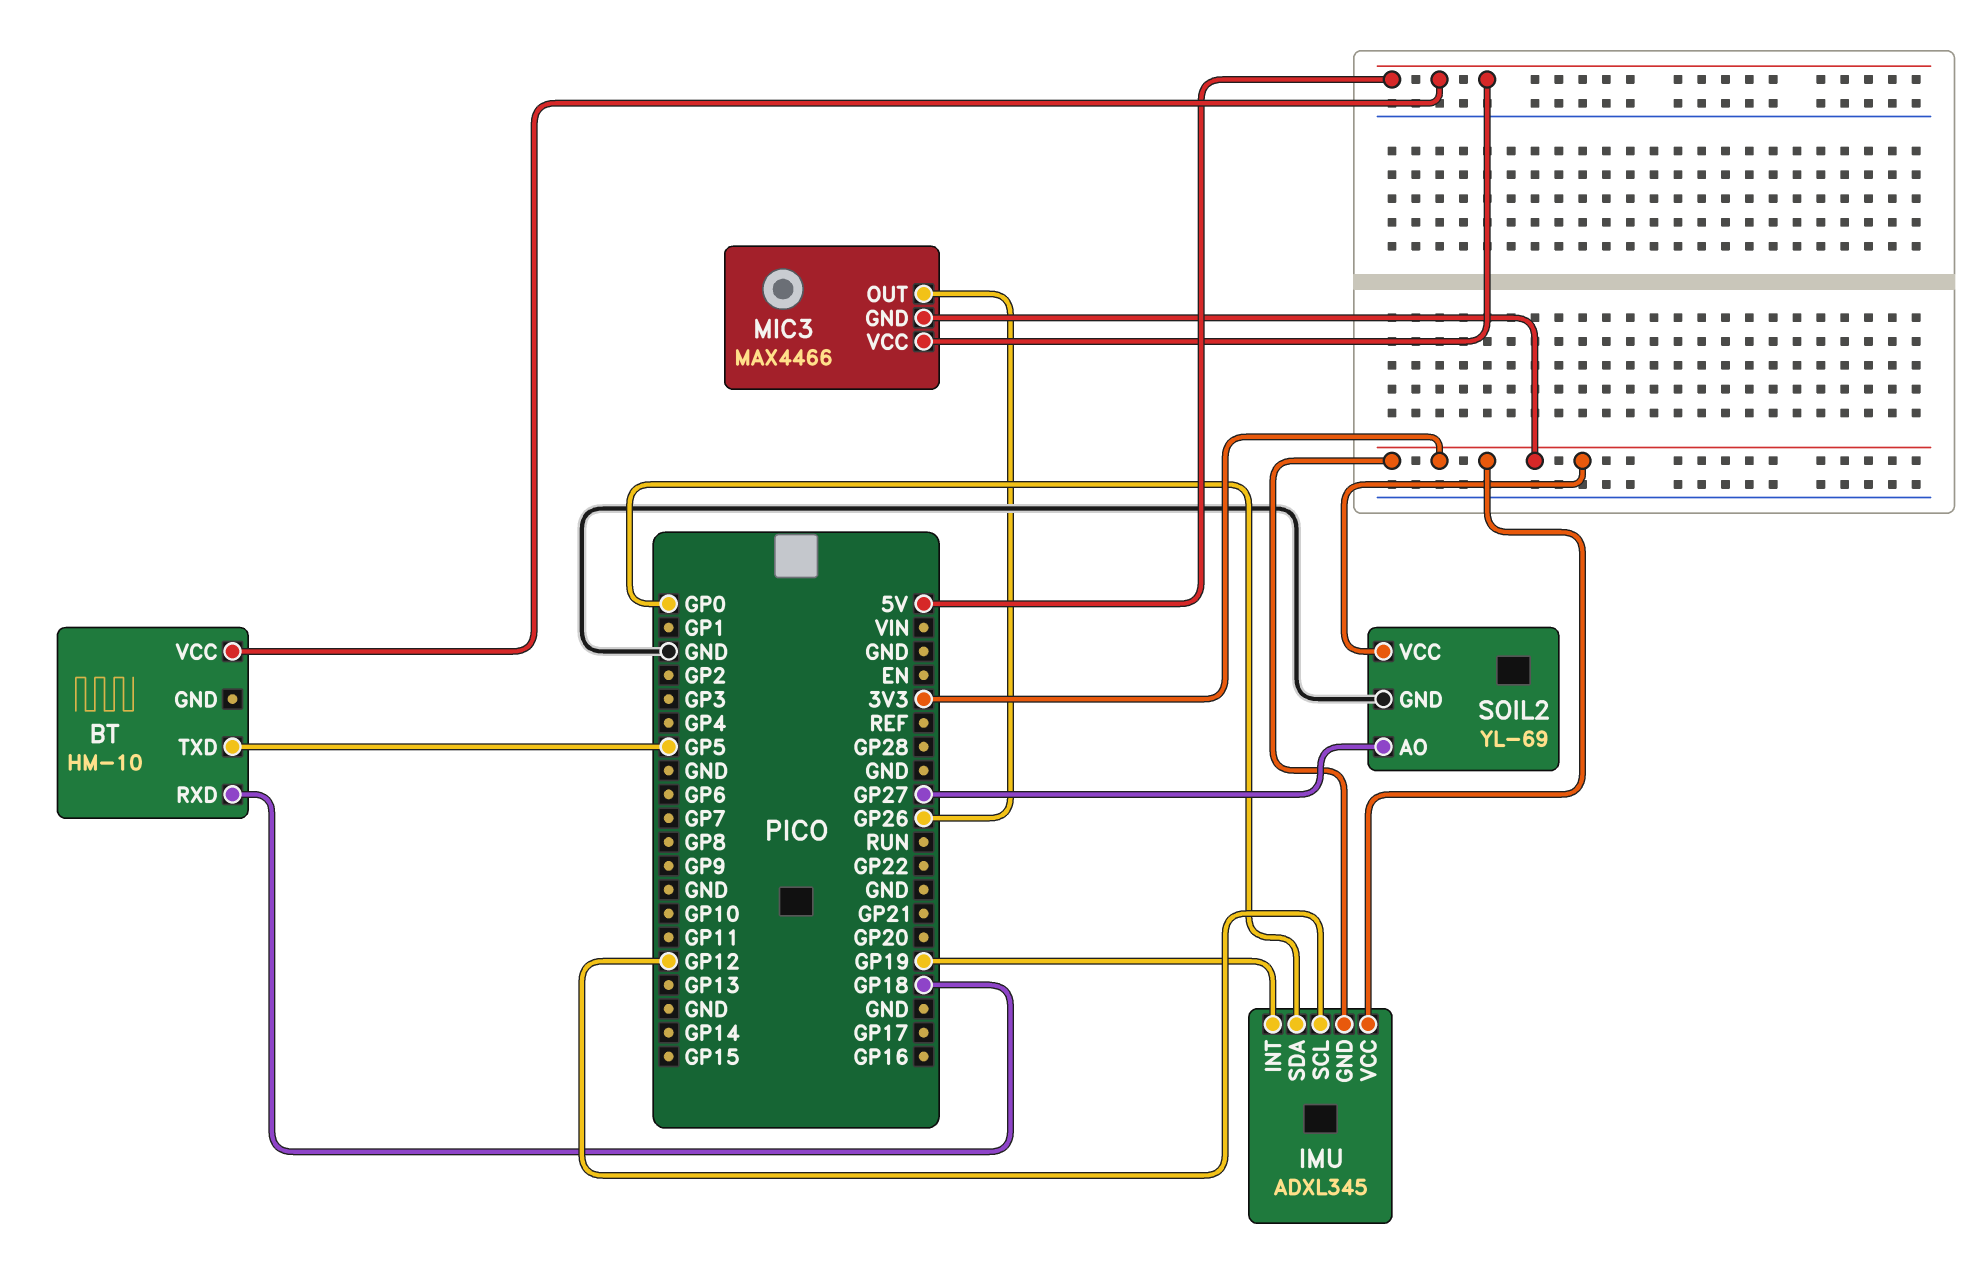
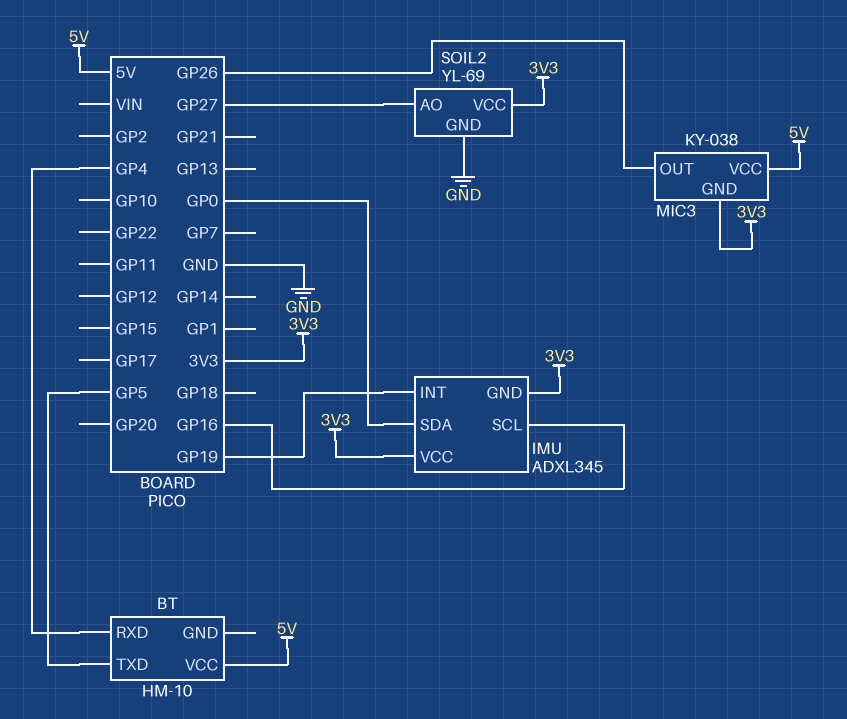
BT pin RXD: GP18 -> GP4
IMU pin SCL: GP12 -> GP16
MIC3: MAX4466 -> KY-038

